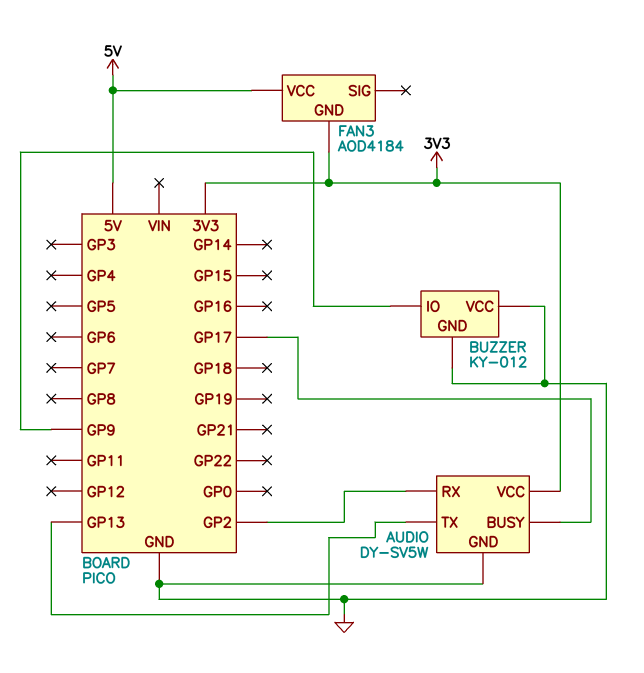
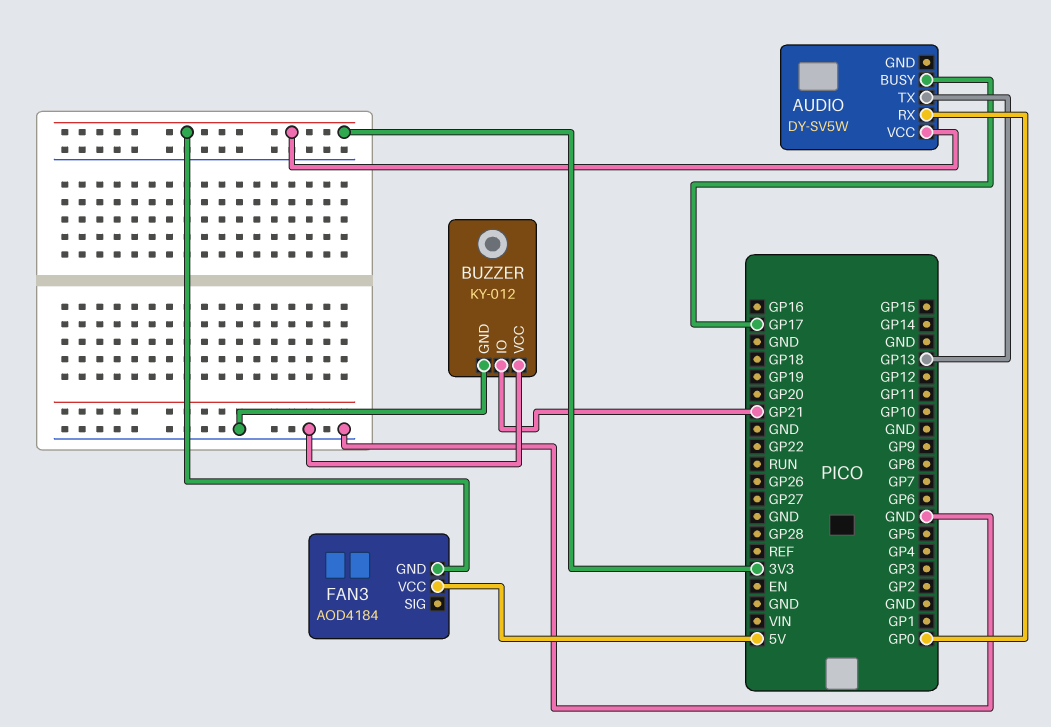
AUDIO pin GND: GND -> none
AUDIO pin RX: GP2 -> GP0
BUZZER pin IO: GP9 -> GP21

